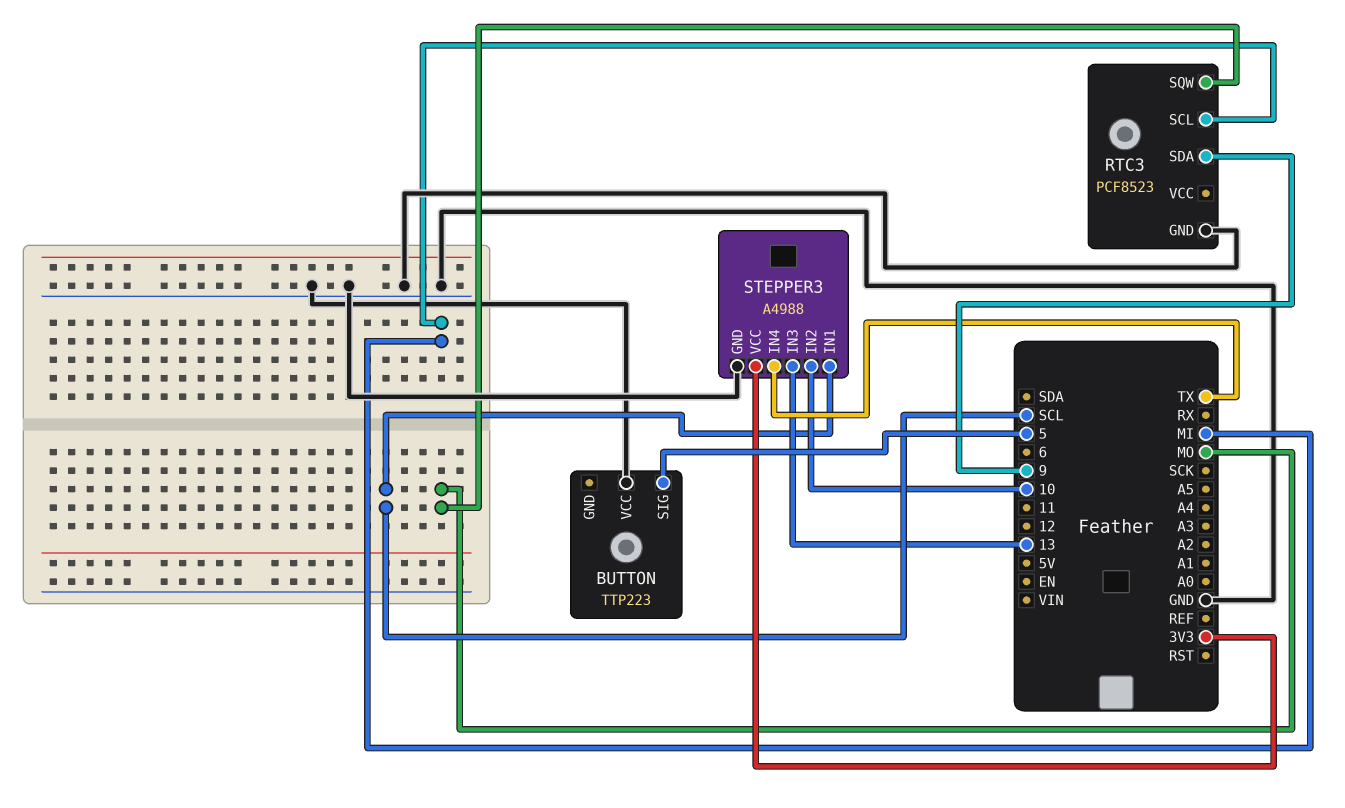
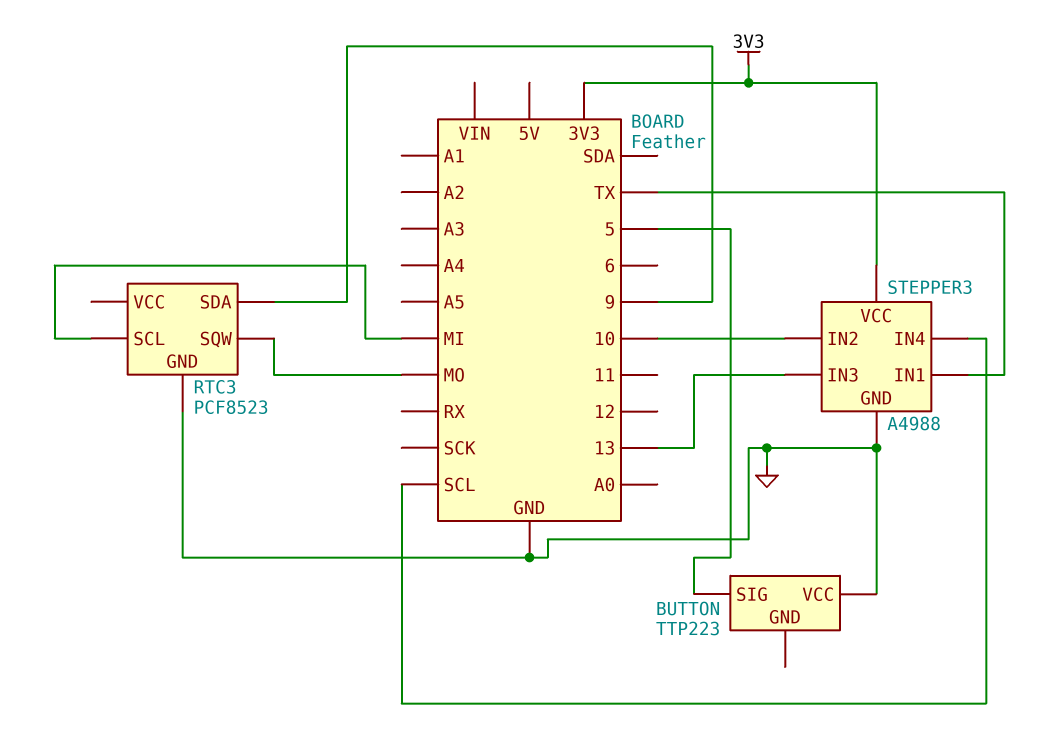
STEPPER3 pin IN1: SCL -> TX
STEPPER3 pin IN4: TX -> SCL

